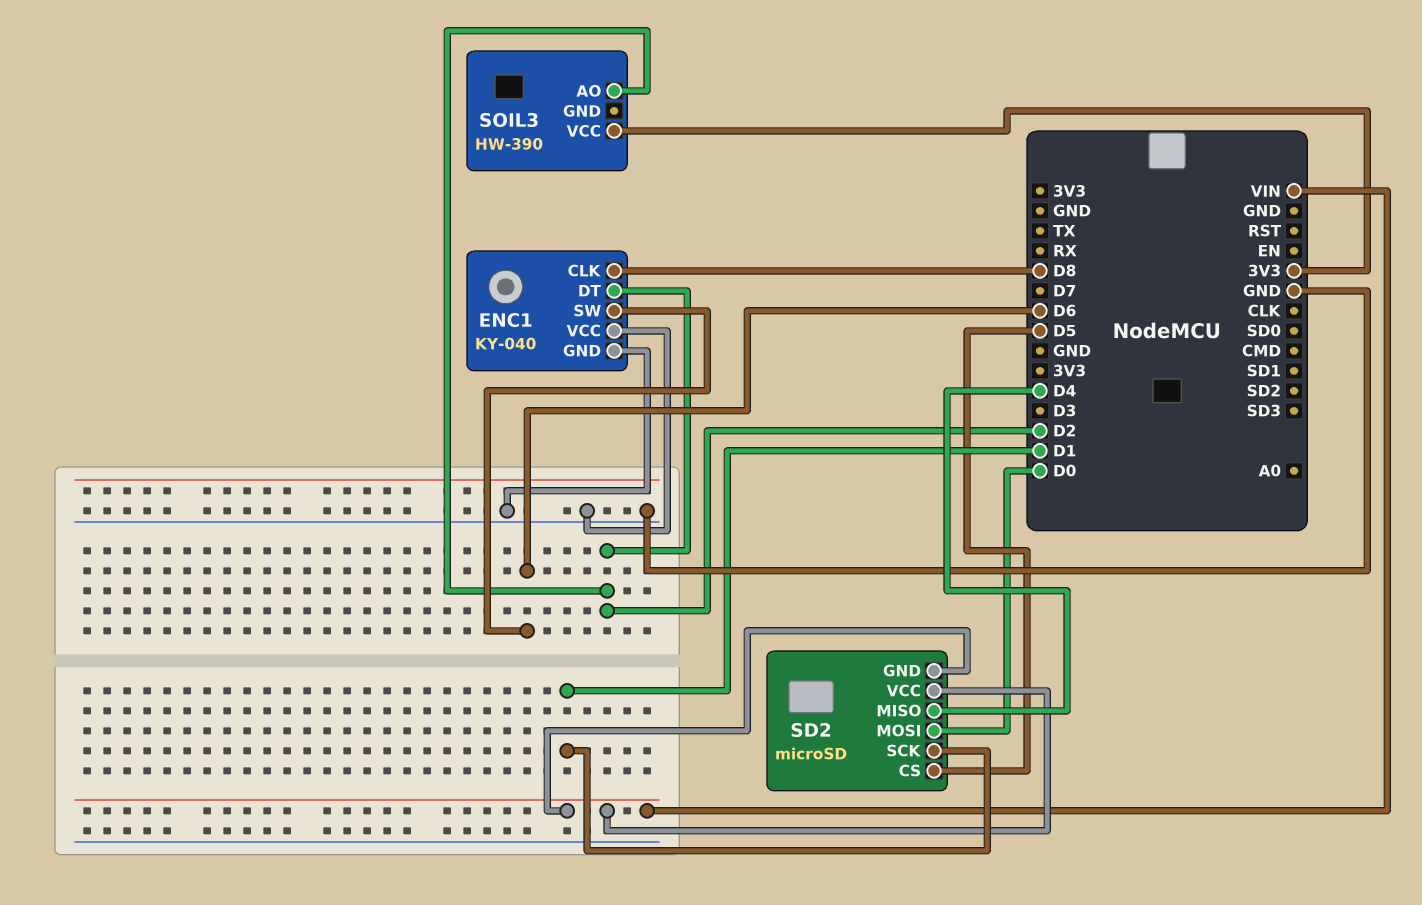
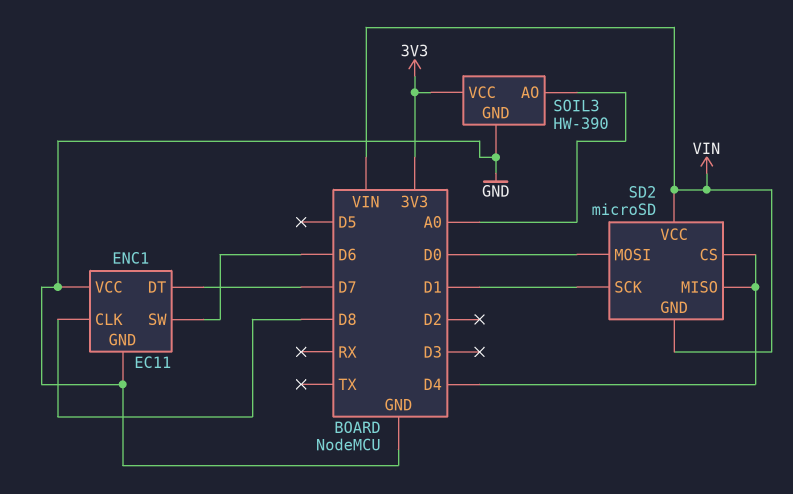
ENC1: KY-040 -> EC11
ENC1 pin DT: D2 -> D7
SD2 pin CS: D5 -> D4
SOIL3 pin AO: D2 -> A0
SOIL3 pin GND: none -> GND

